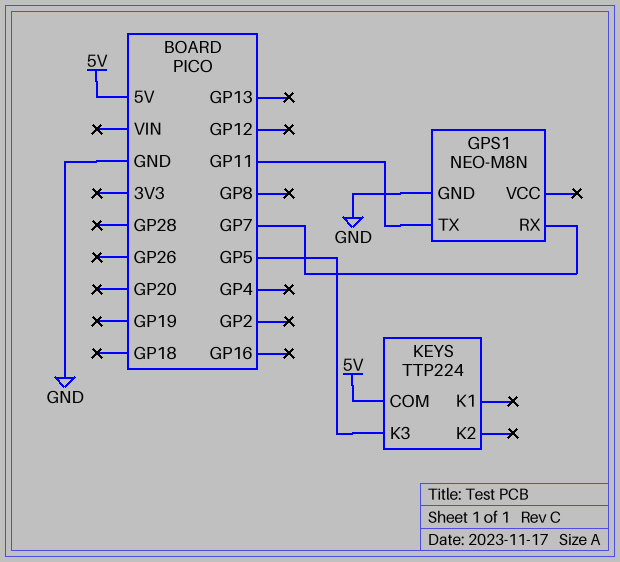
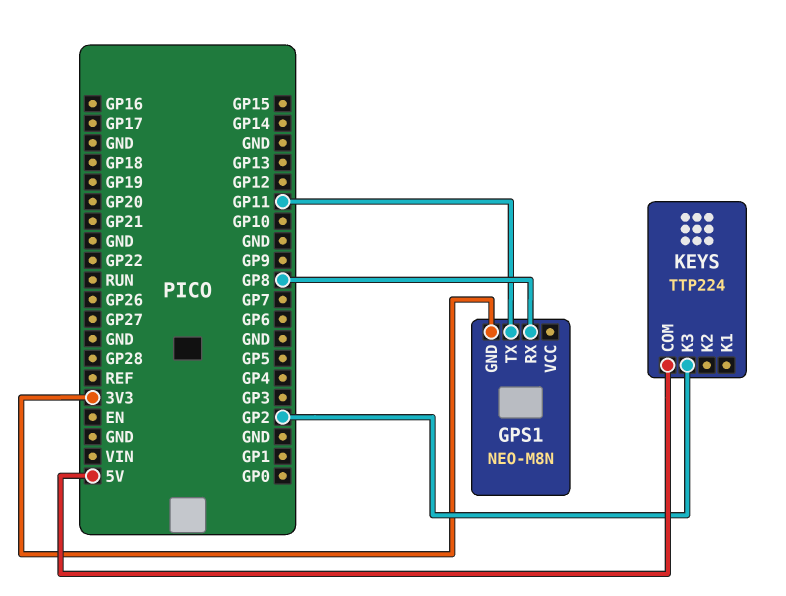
GPS1 pin GND: GND -> 3V3
GPS1 pin RX: GP7 -> GP8
KEYS pin K3: GP5 -> GP2

